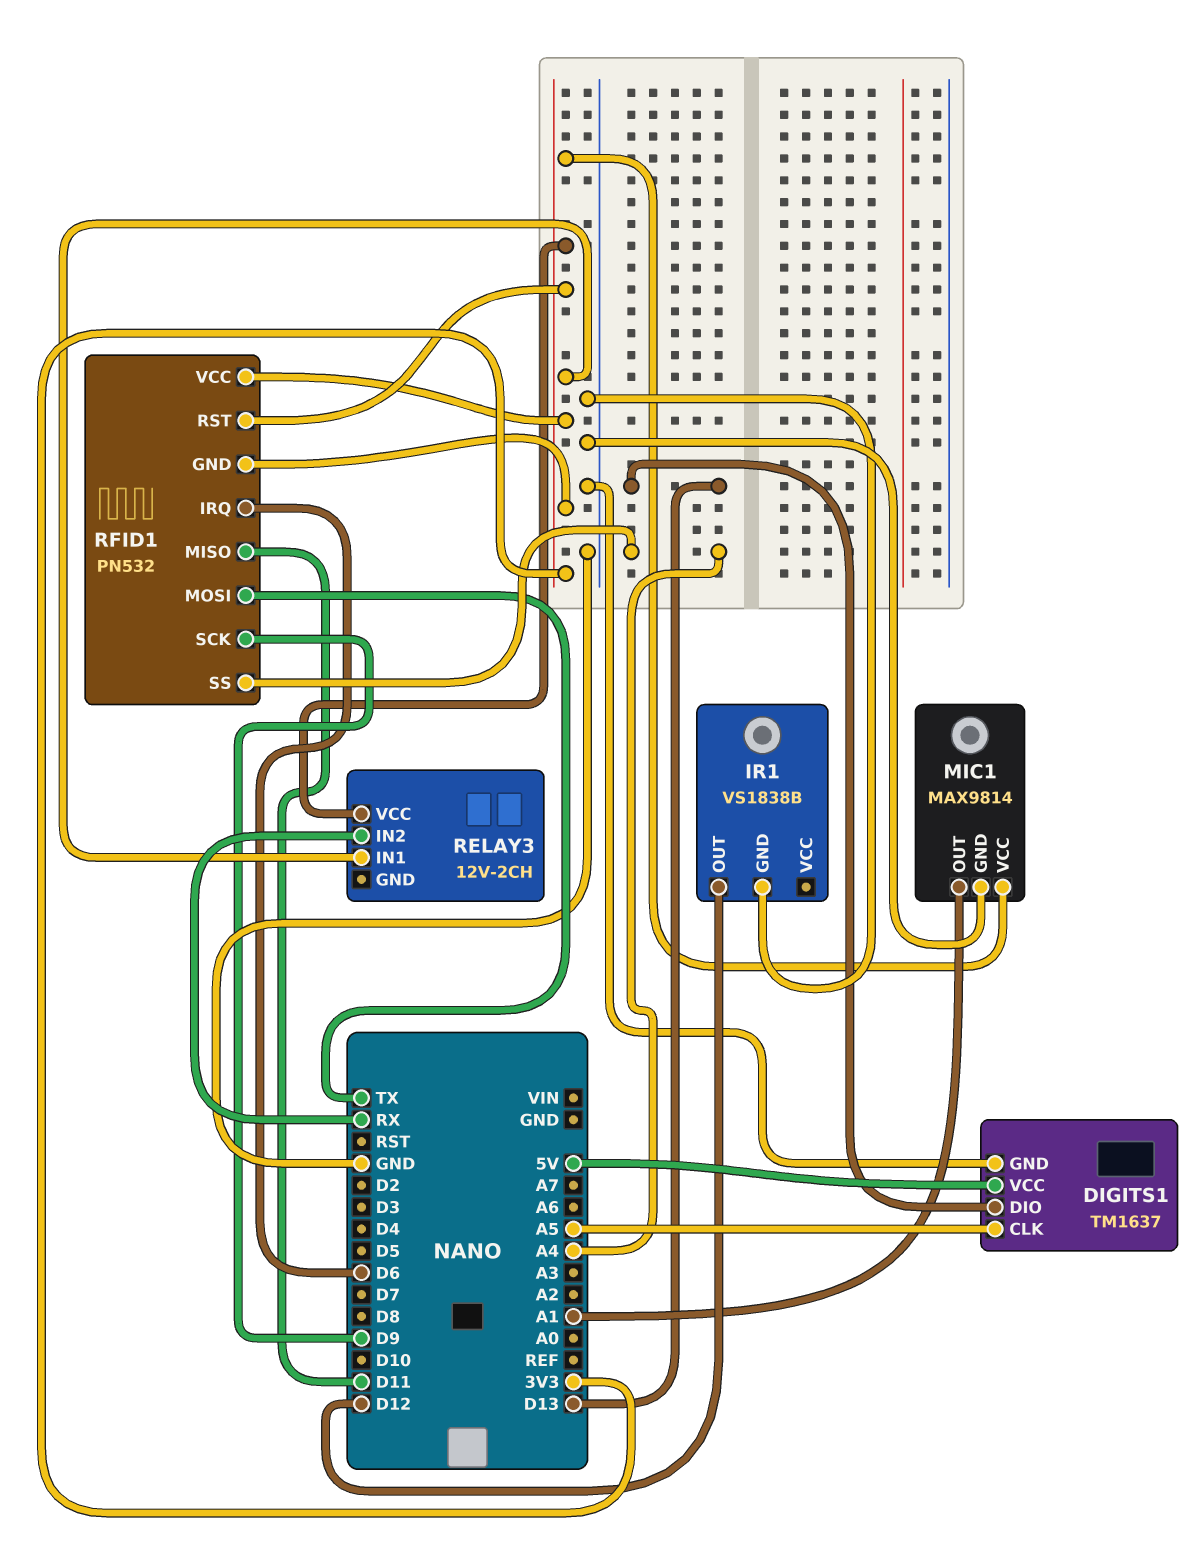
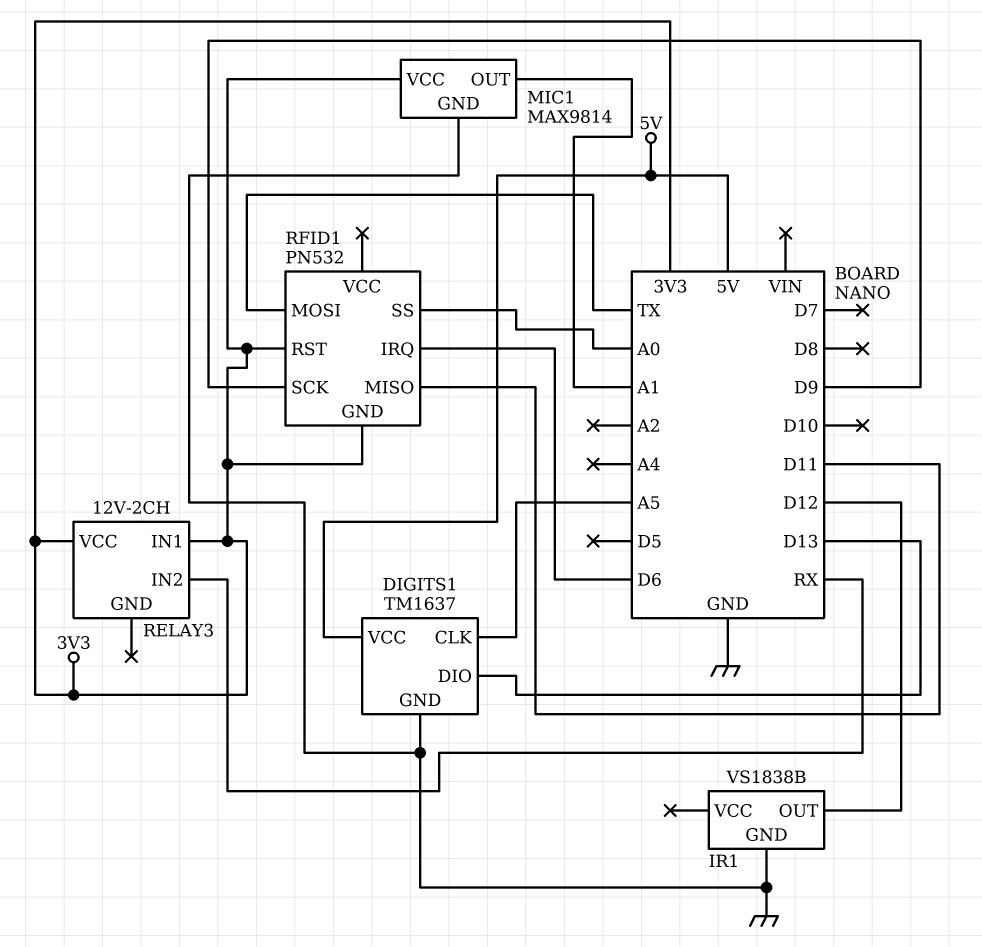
RFID1 pin SS: A4 -> A0
RFID1 pin VCC: 3V3 -> none

